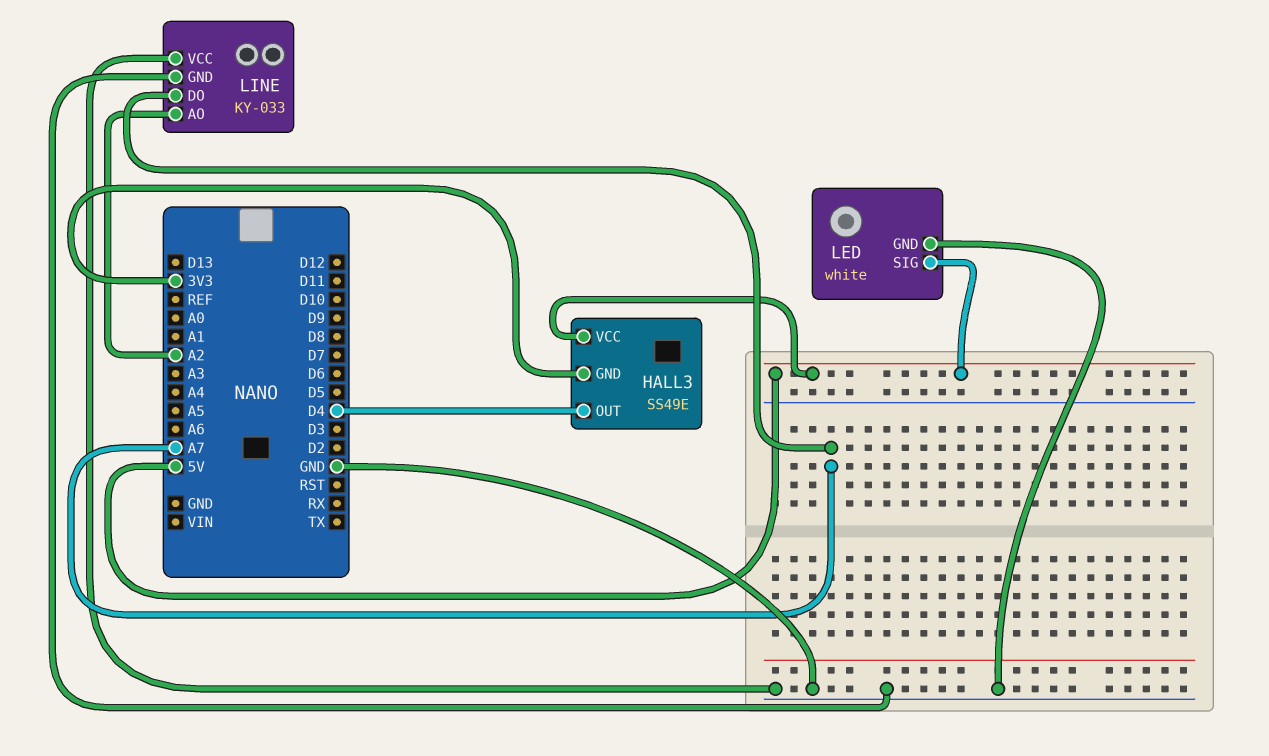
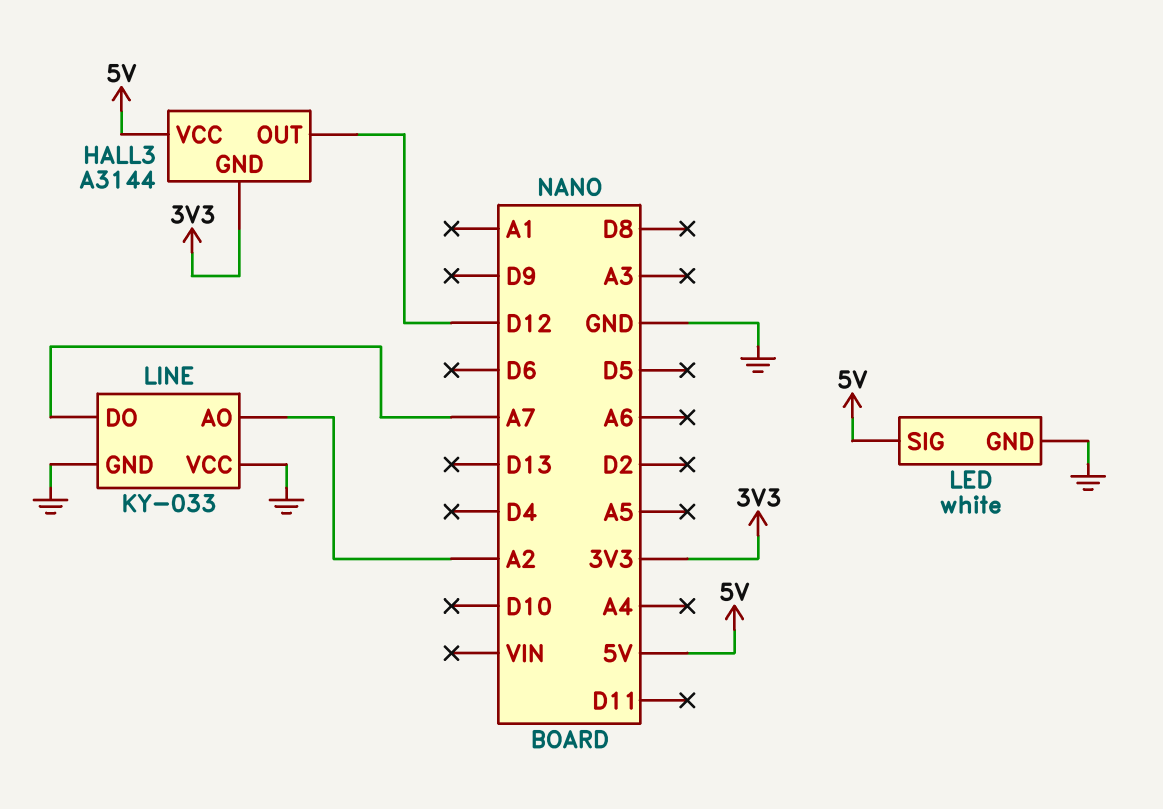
HALL3: SS49E -> A3144
HALL3 pin OUT: D4 -> D12

